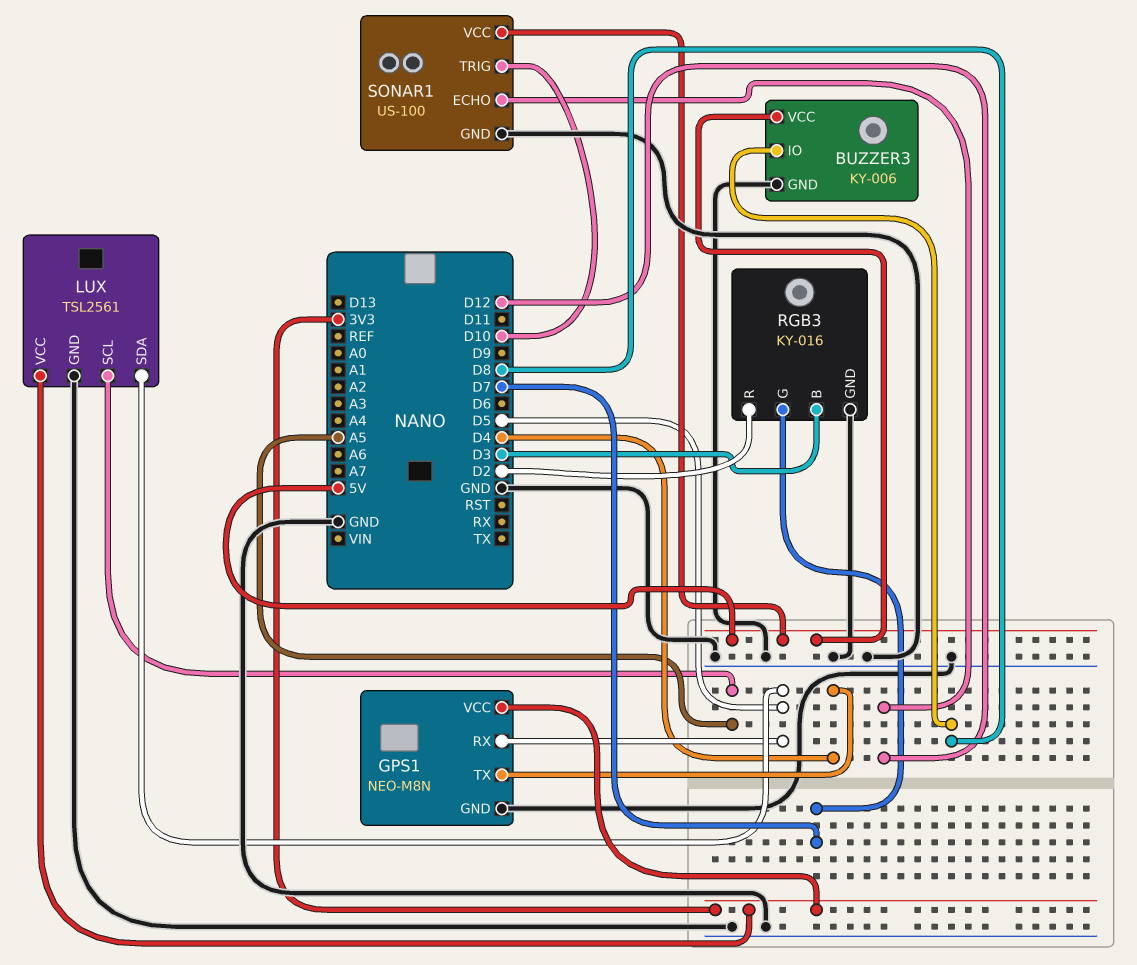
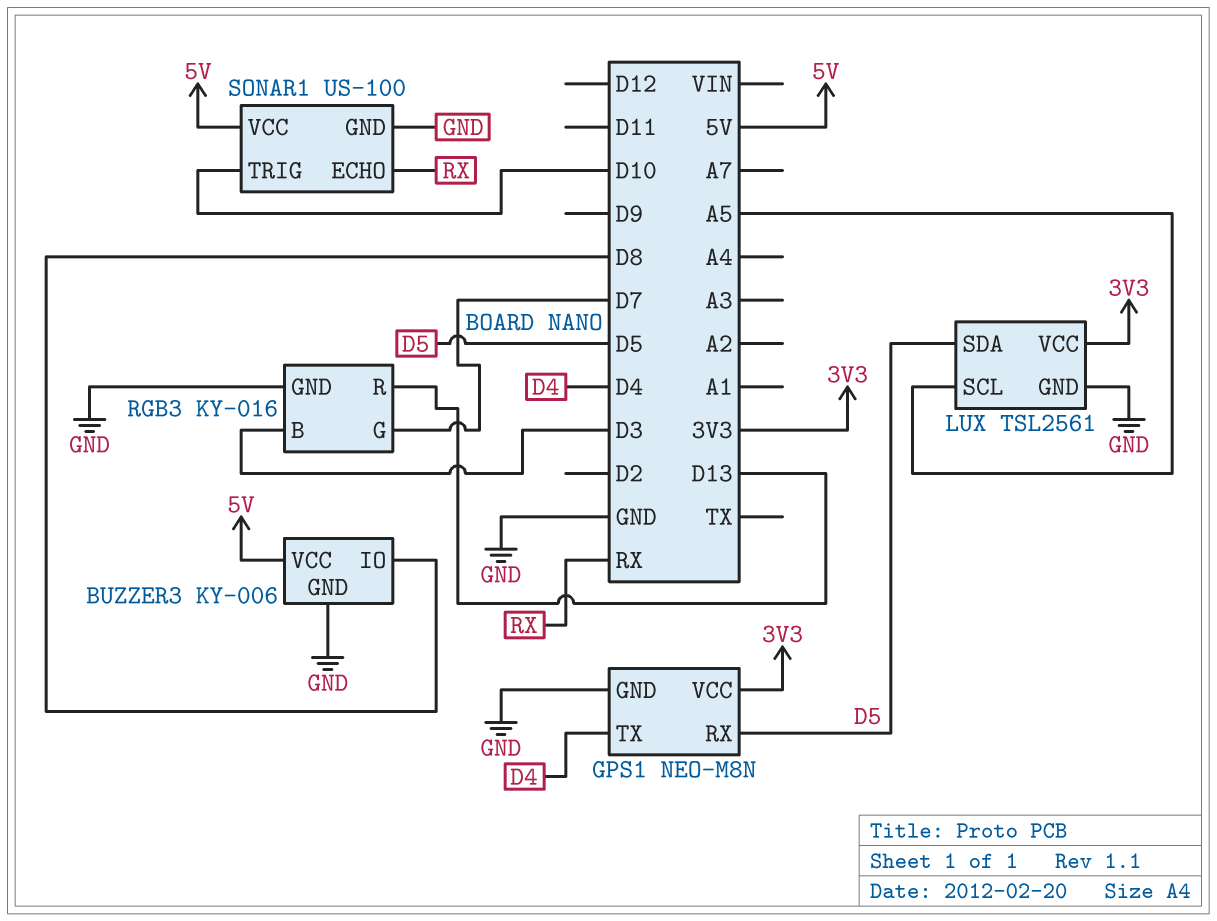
RGB3 pin R: D2 -> D13
SONAR1 pin ECHO: D12 -> RX

